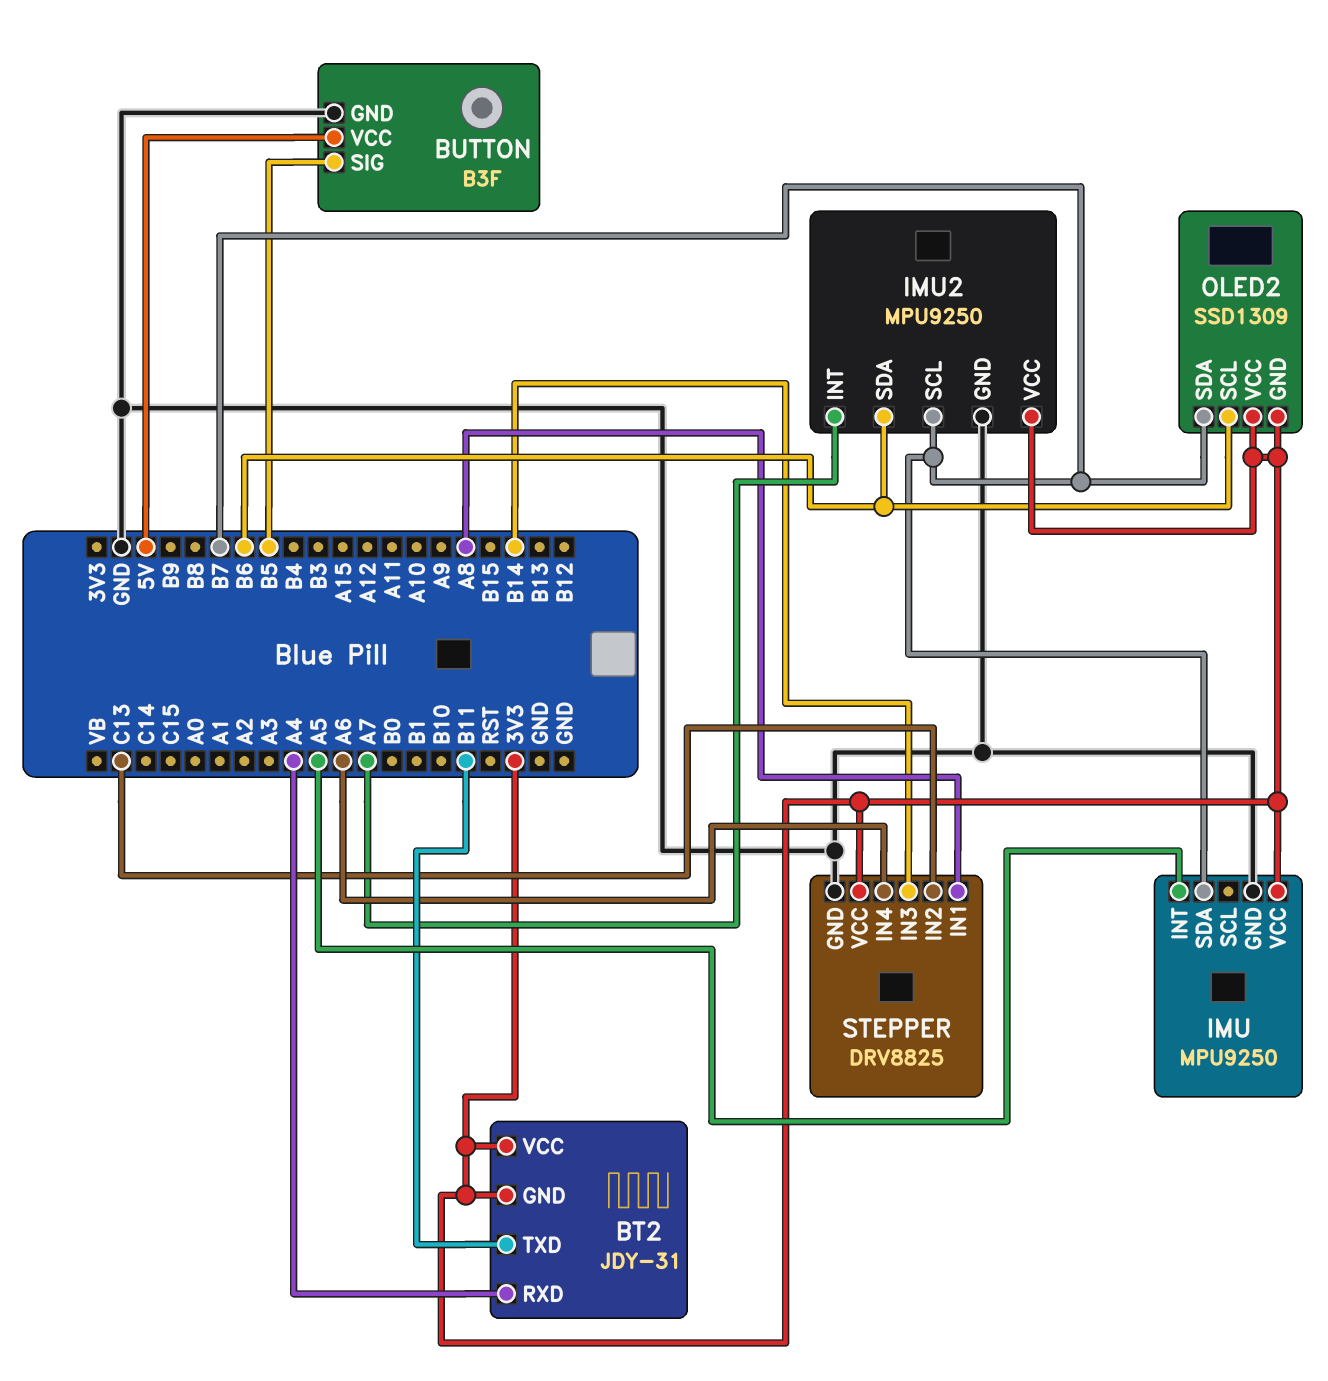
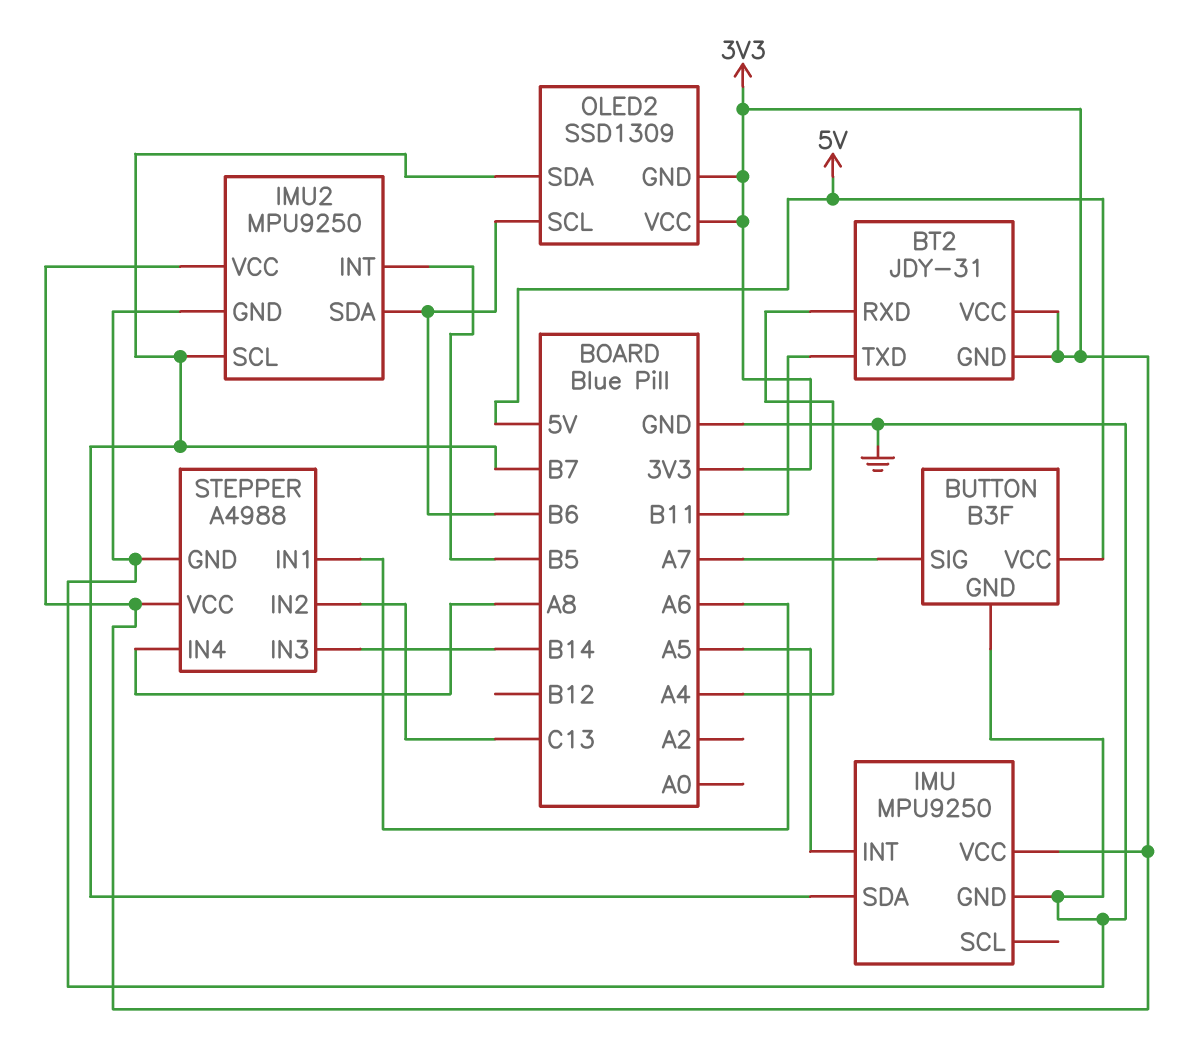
BUTTON pin SIG: B5 -> A7
IMU2 pin INT: A7 -> B5
STEPPER: DRV8825 -> A4988
STEPPER pin IN1: A8 -> A6
STEPPER pin IN4: A6 -> A8

